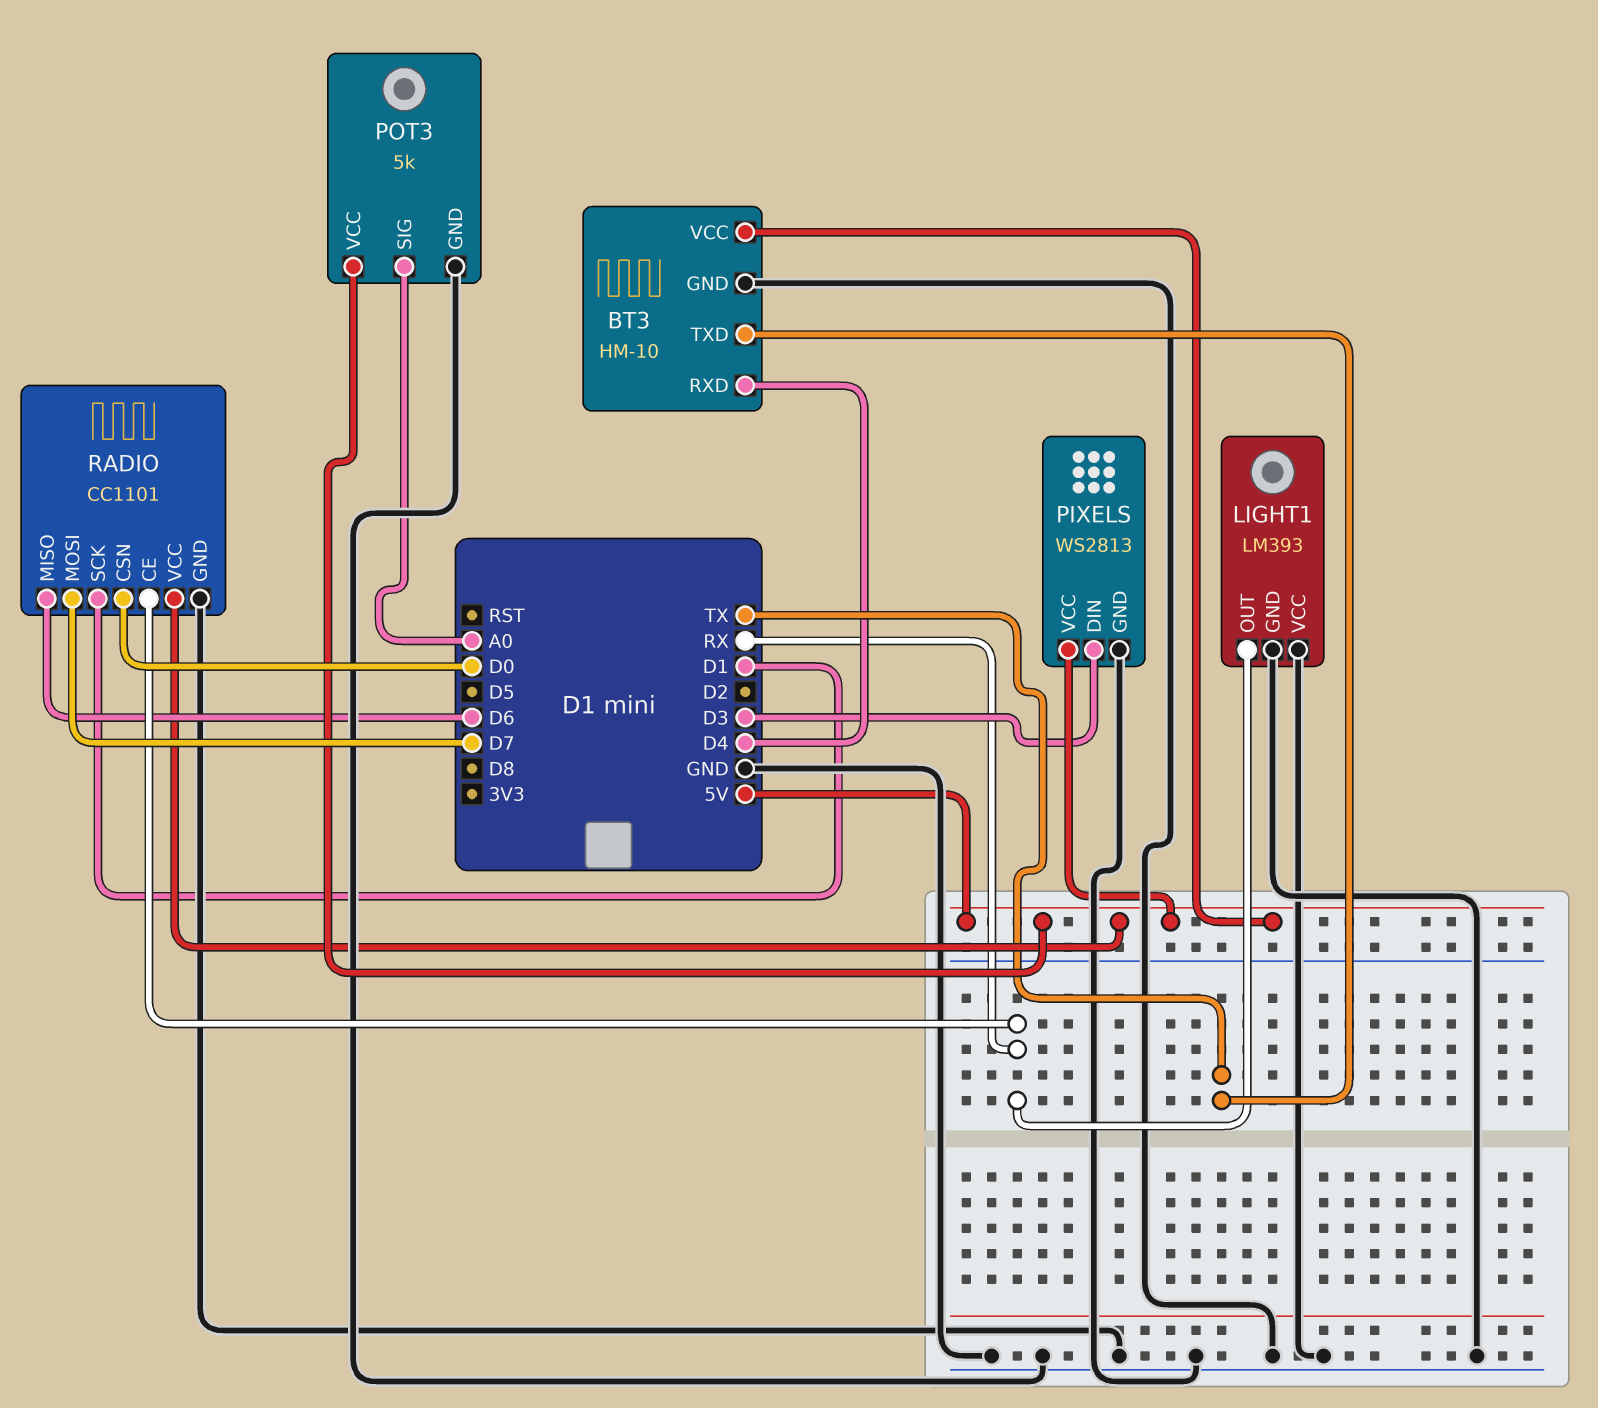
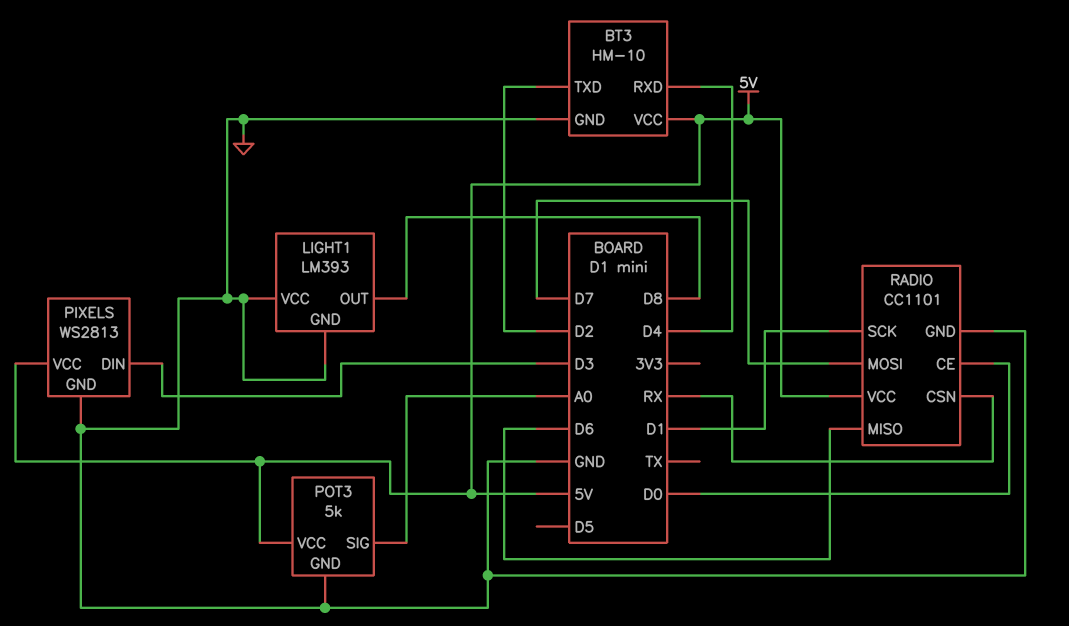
BT3 pin TXD: TX -> D2
LIGHT1 pin OUT: RX -> D8
RADIO pin CE: RX -> D0
RADIO pin CSN: D0 -> RX

